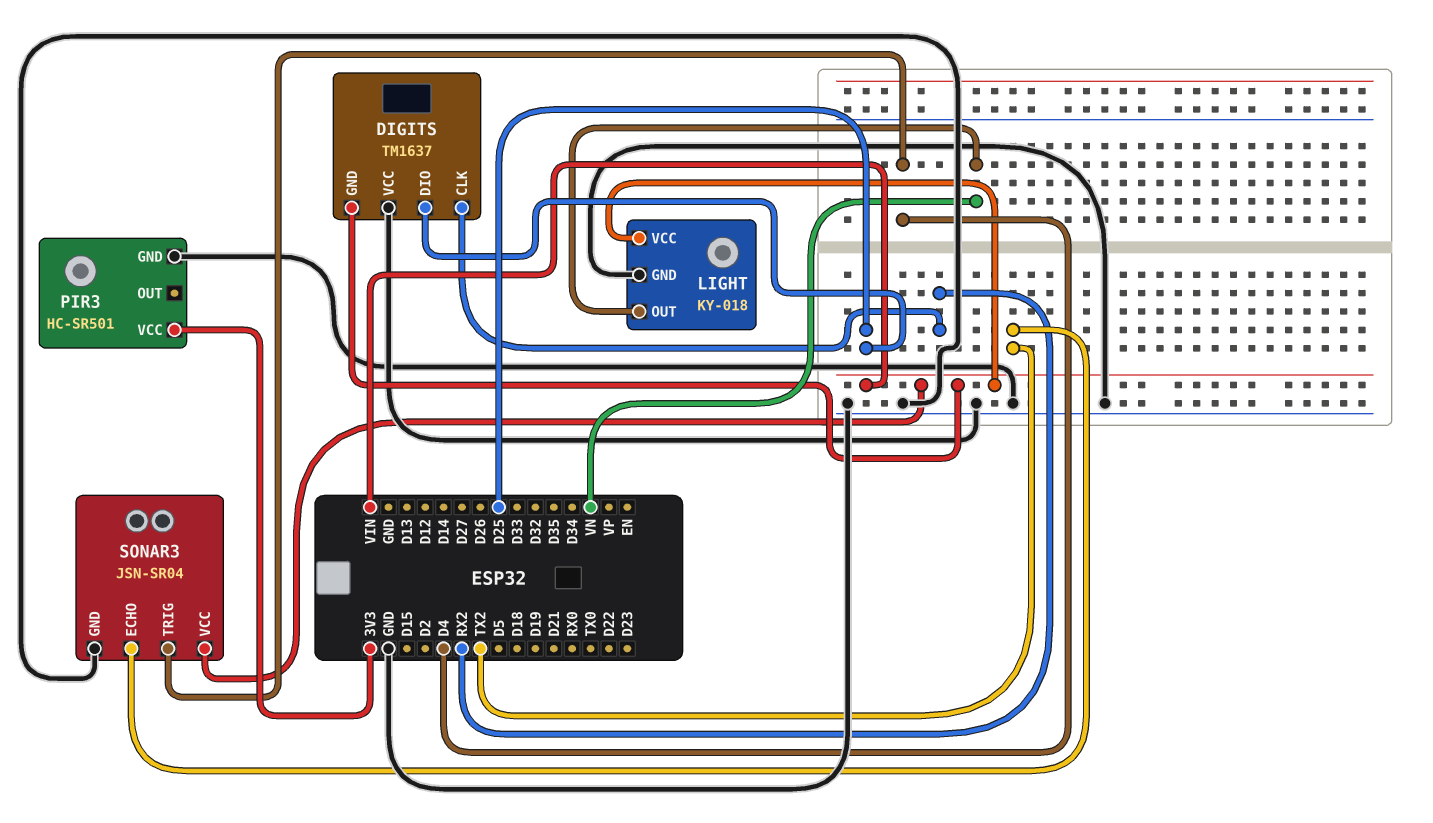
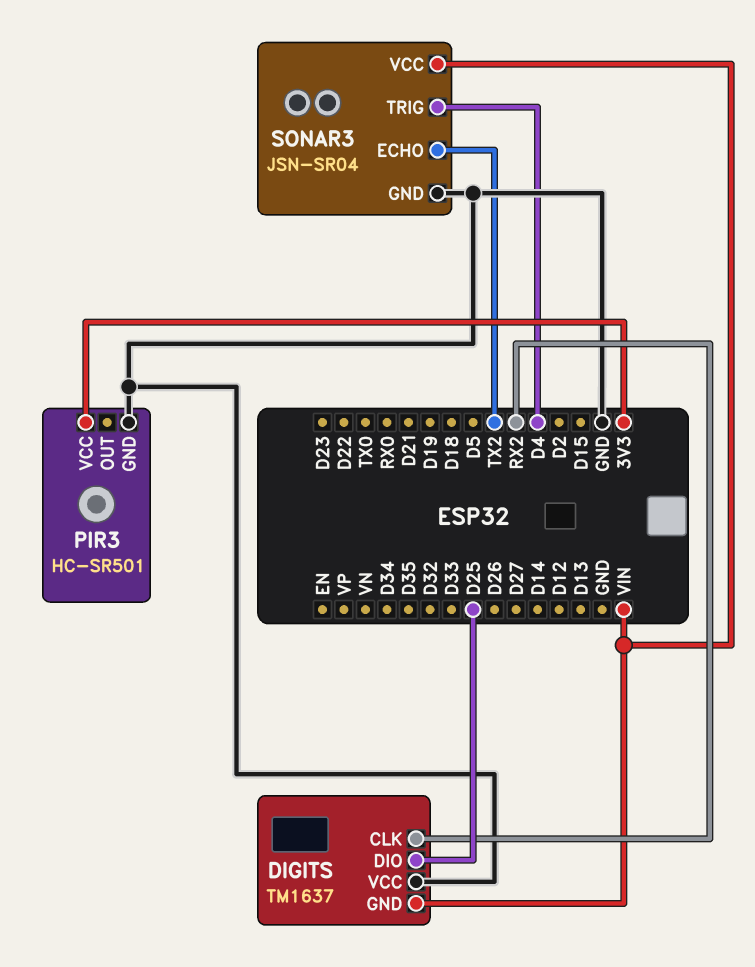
LIGHT: KY-018 -> none
LIGHT pin GND: GND -> none
LIGHT pin OUT: VN -> none
LIGHT pin VCC: VIN -> none

